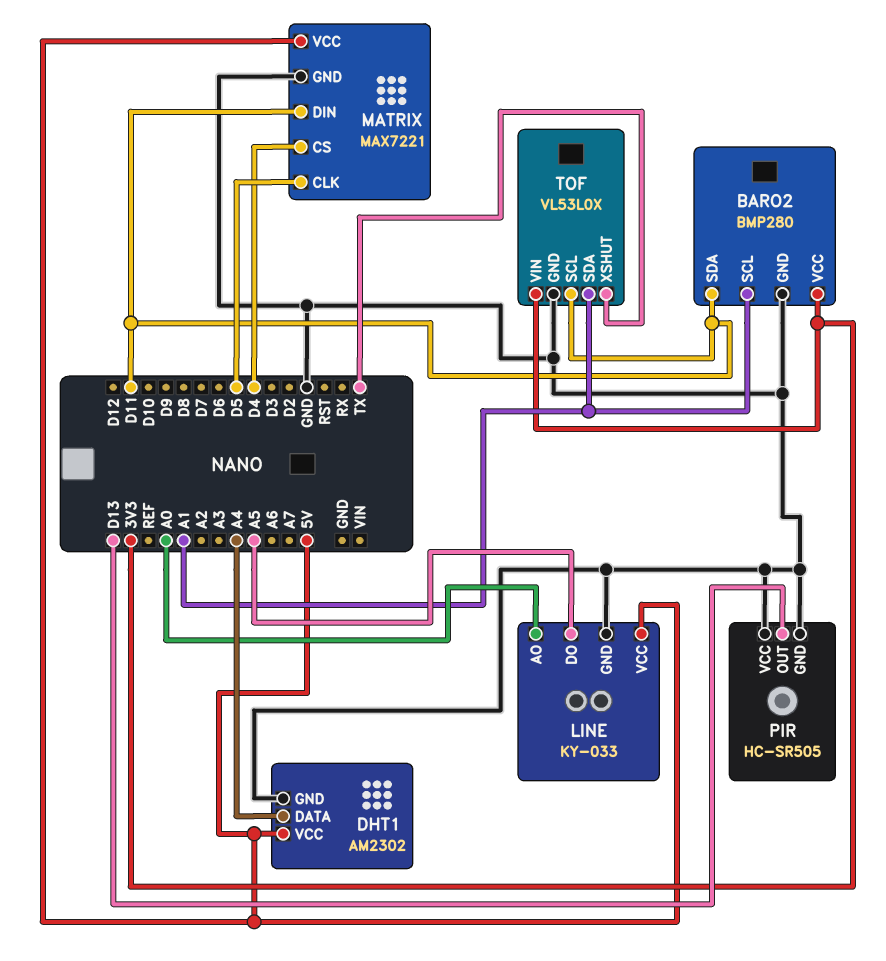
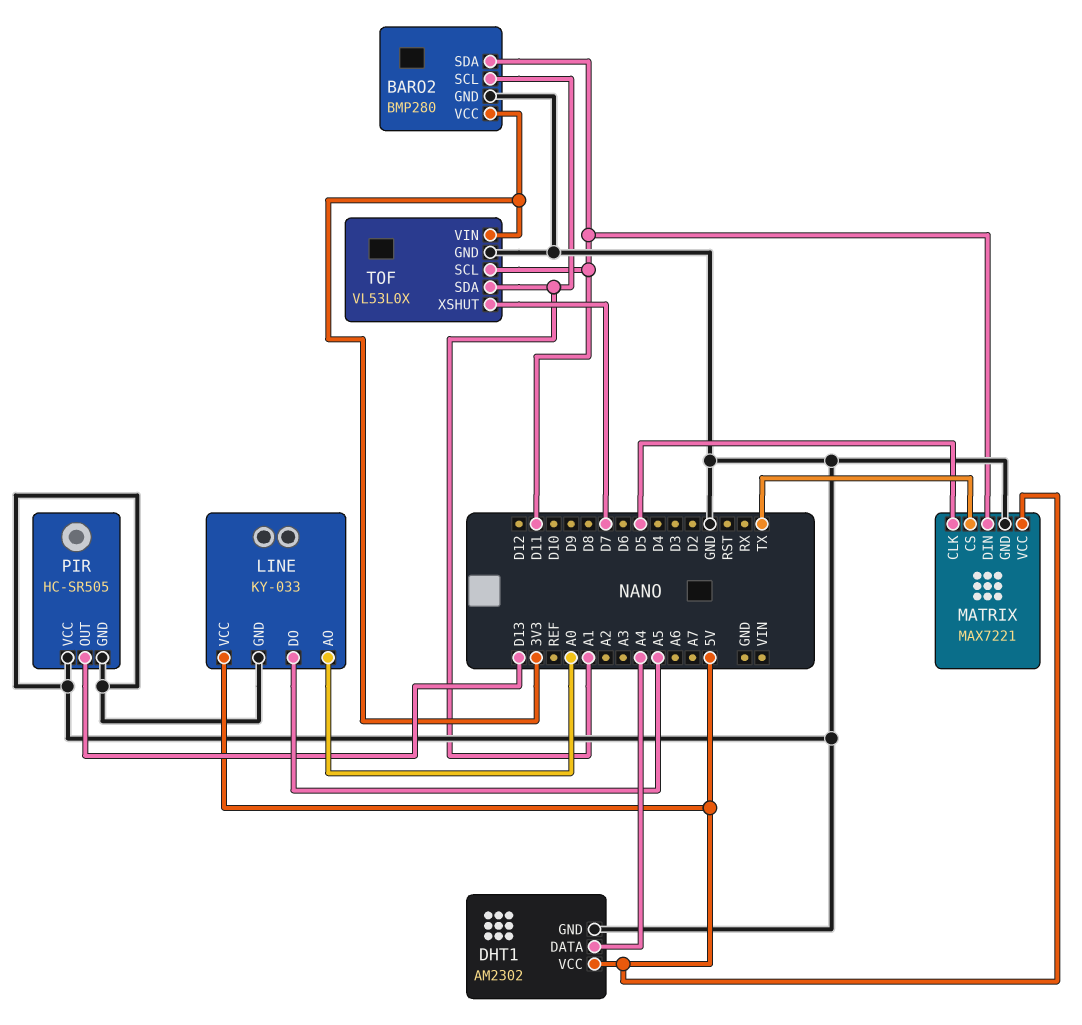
MATRIX pin CS: D4 -> TX
TOF pin XSHUT: TX -> D7

